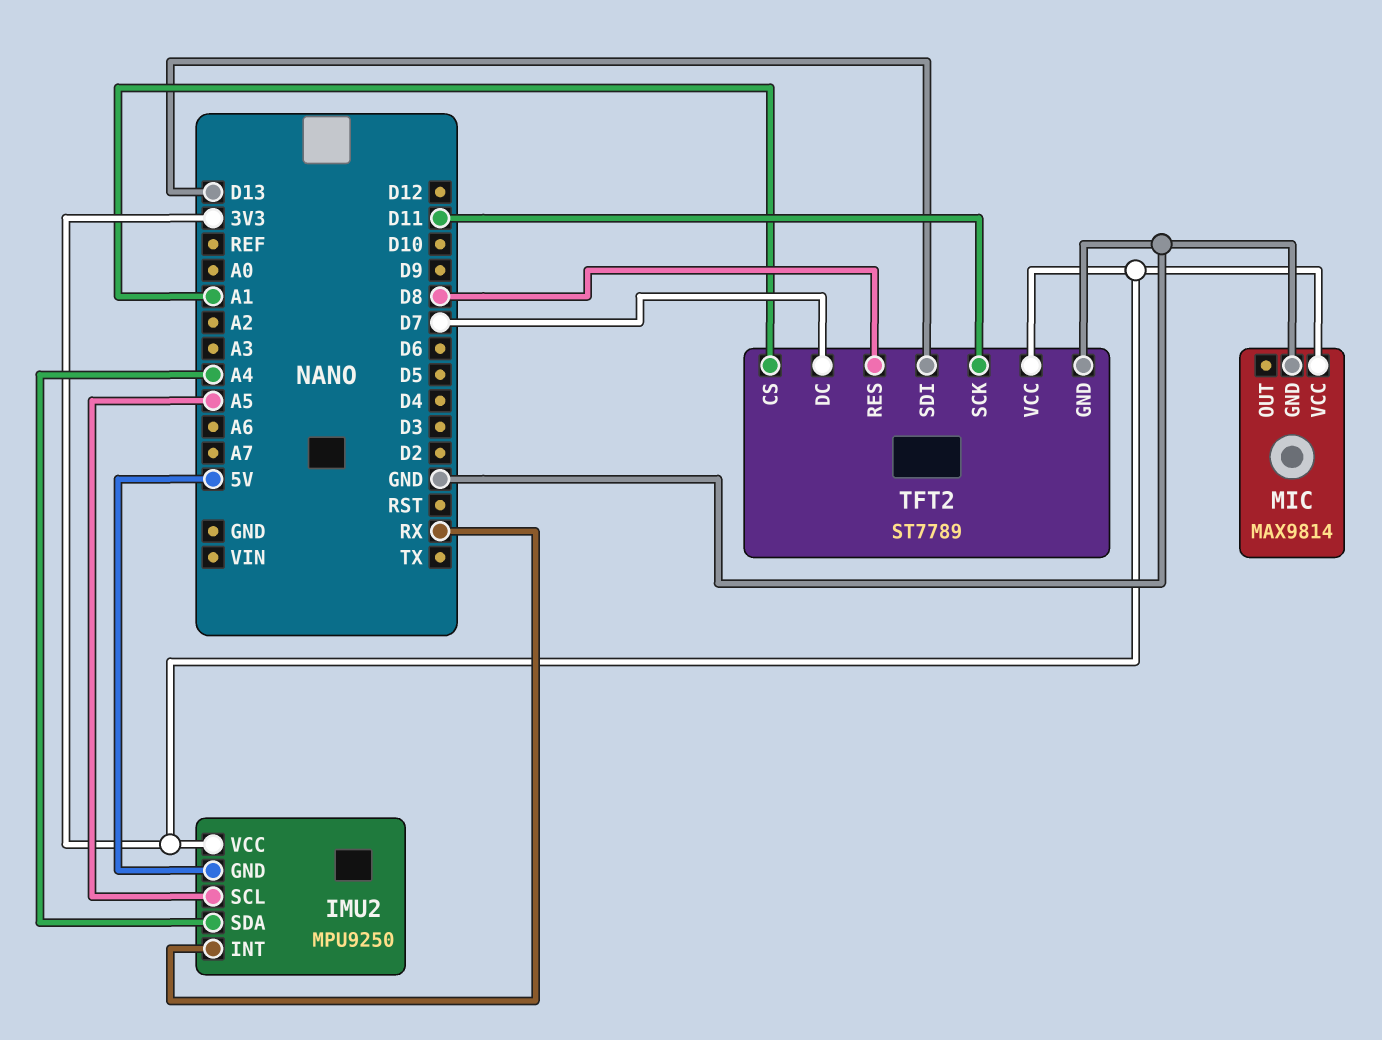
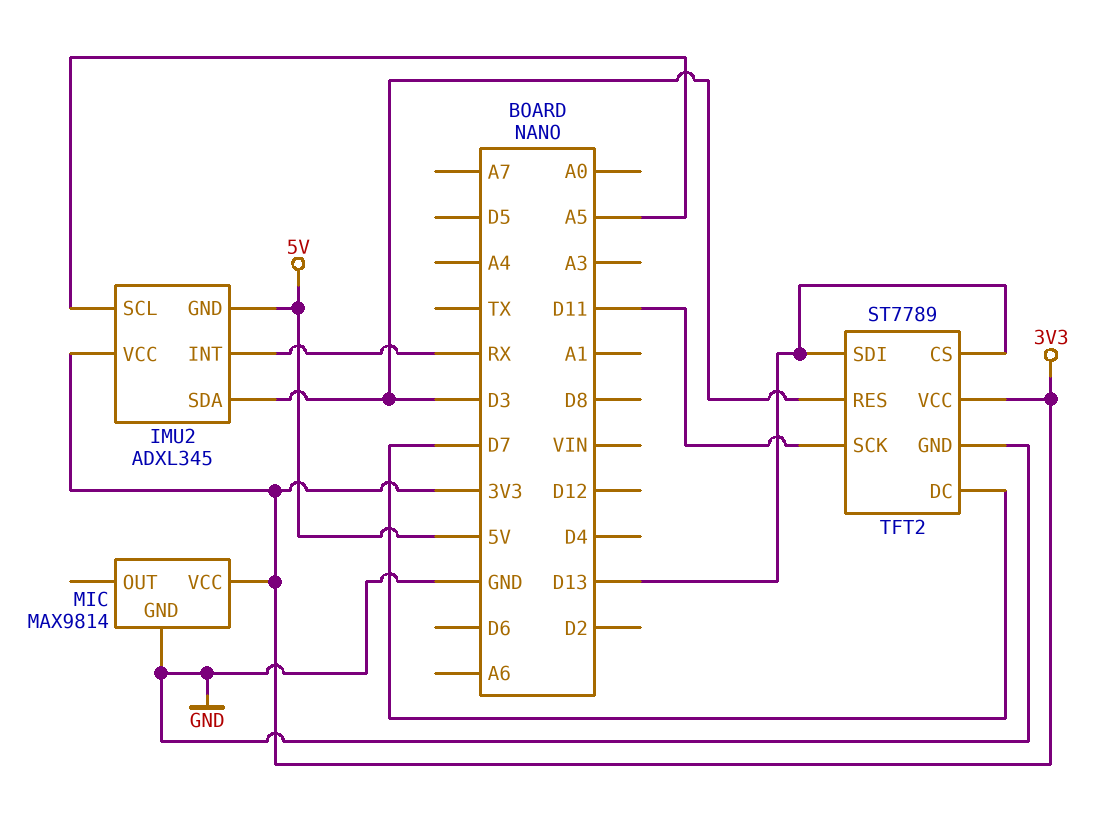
IMU2: MPU9250 -> ADXL345
IMU2 pin SDA: A4 -> D3
TFT2 pin CS: A1 -> D13
TFT2 pin RES: D8 -> D3

